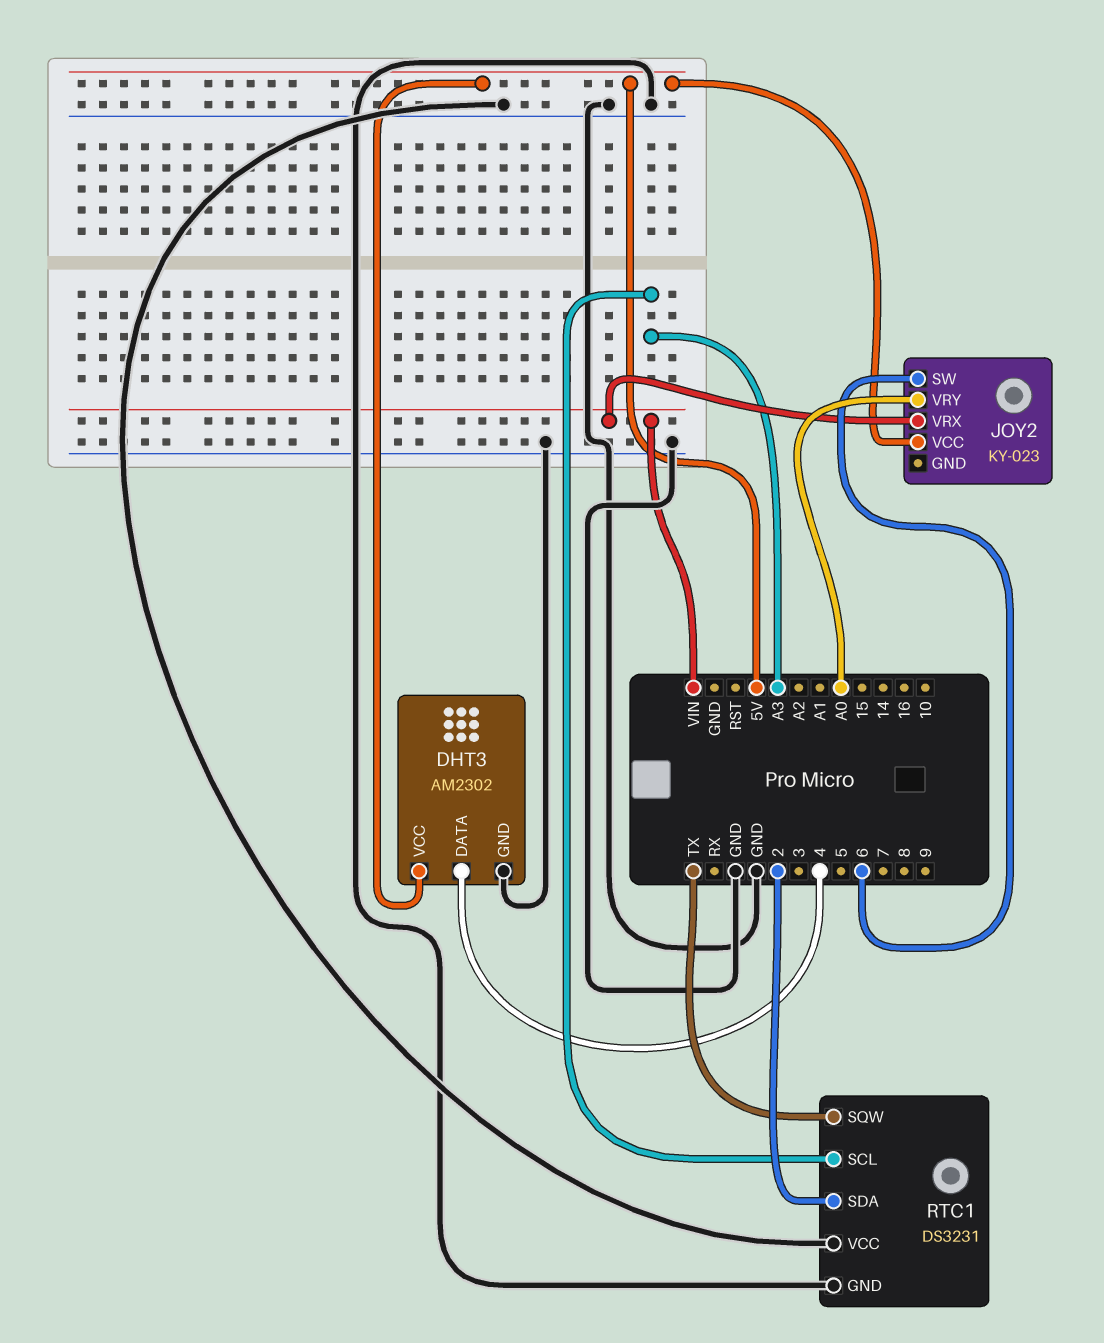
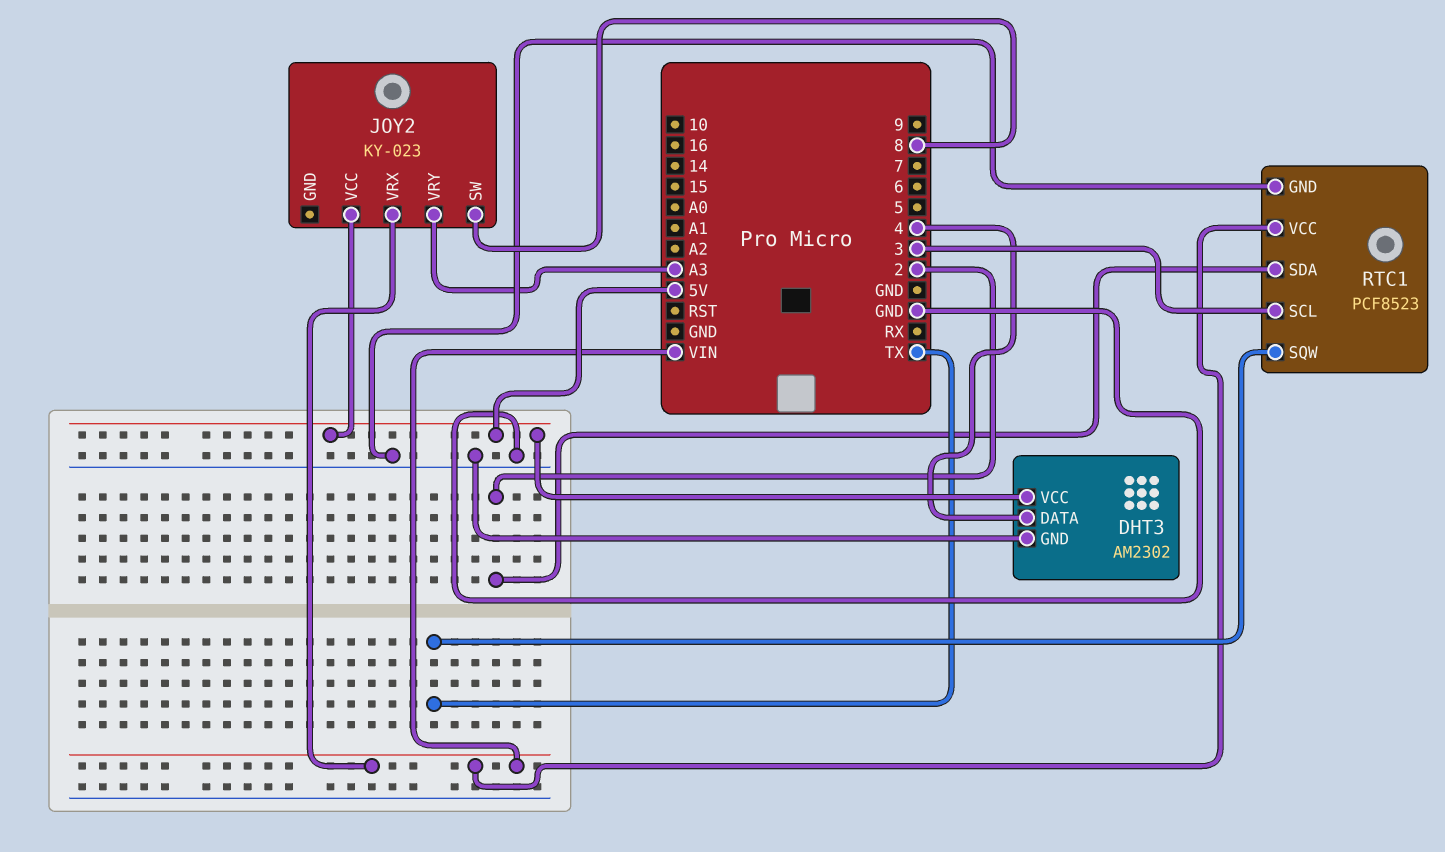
JOY2 pin SW: 6 -> 8
JOY2 pin VRY: A0 -> A3
RTC1: DS3231 -> PCF8523
RTC1 pin SCL: A3 -> 3
RTC1 pin VCC: GND -> VIN

